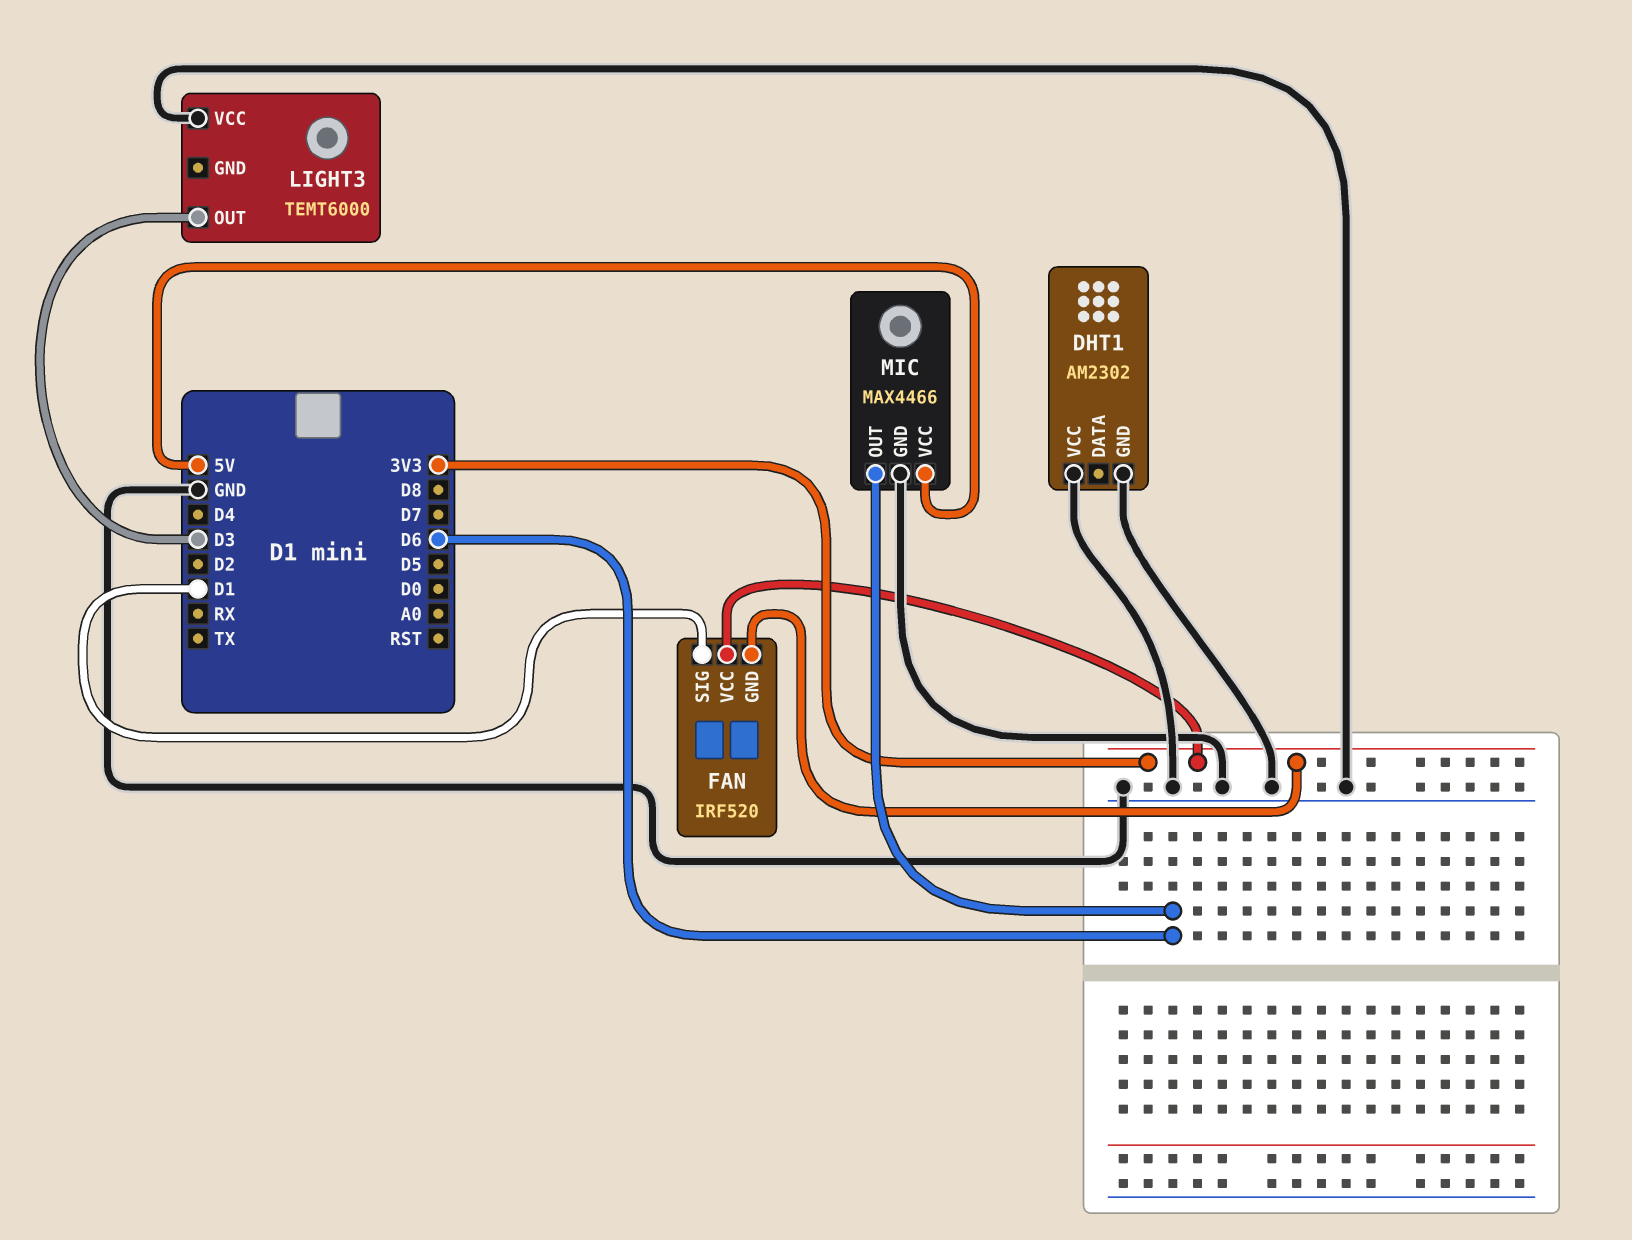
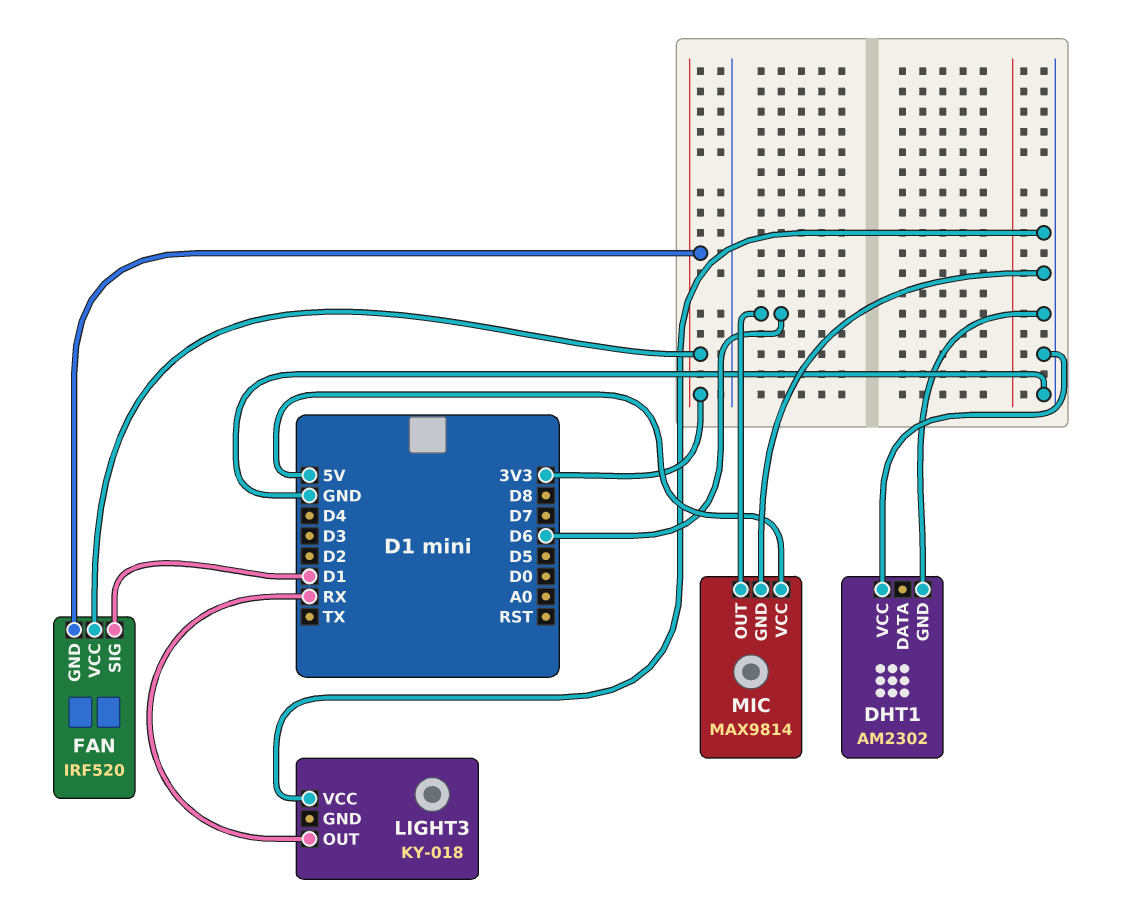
LIGHT3: TEMT6000 -> KY-018
LIGHT3 pin OUT: D3 -> RX
MIC: MAX4466 -> MAX9814

